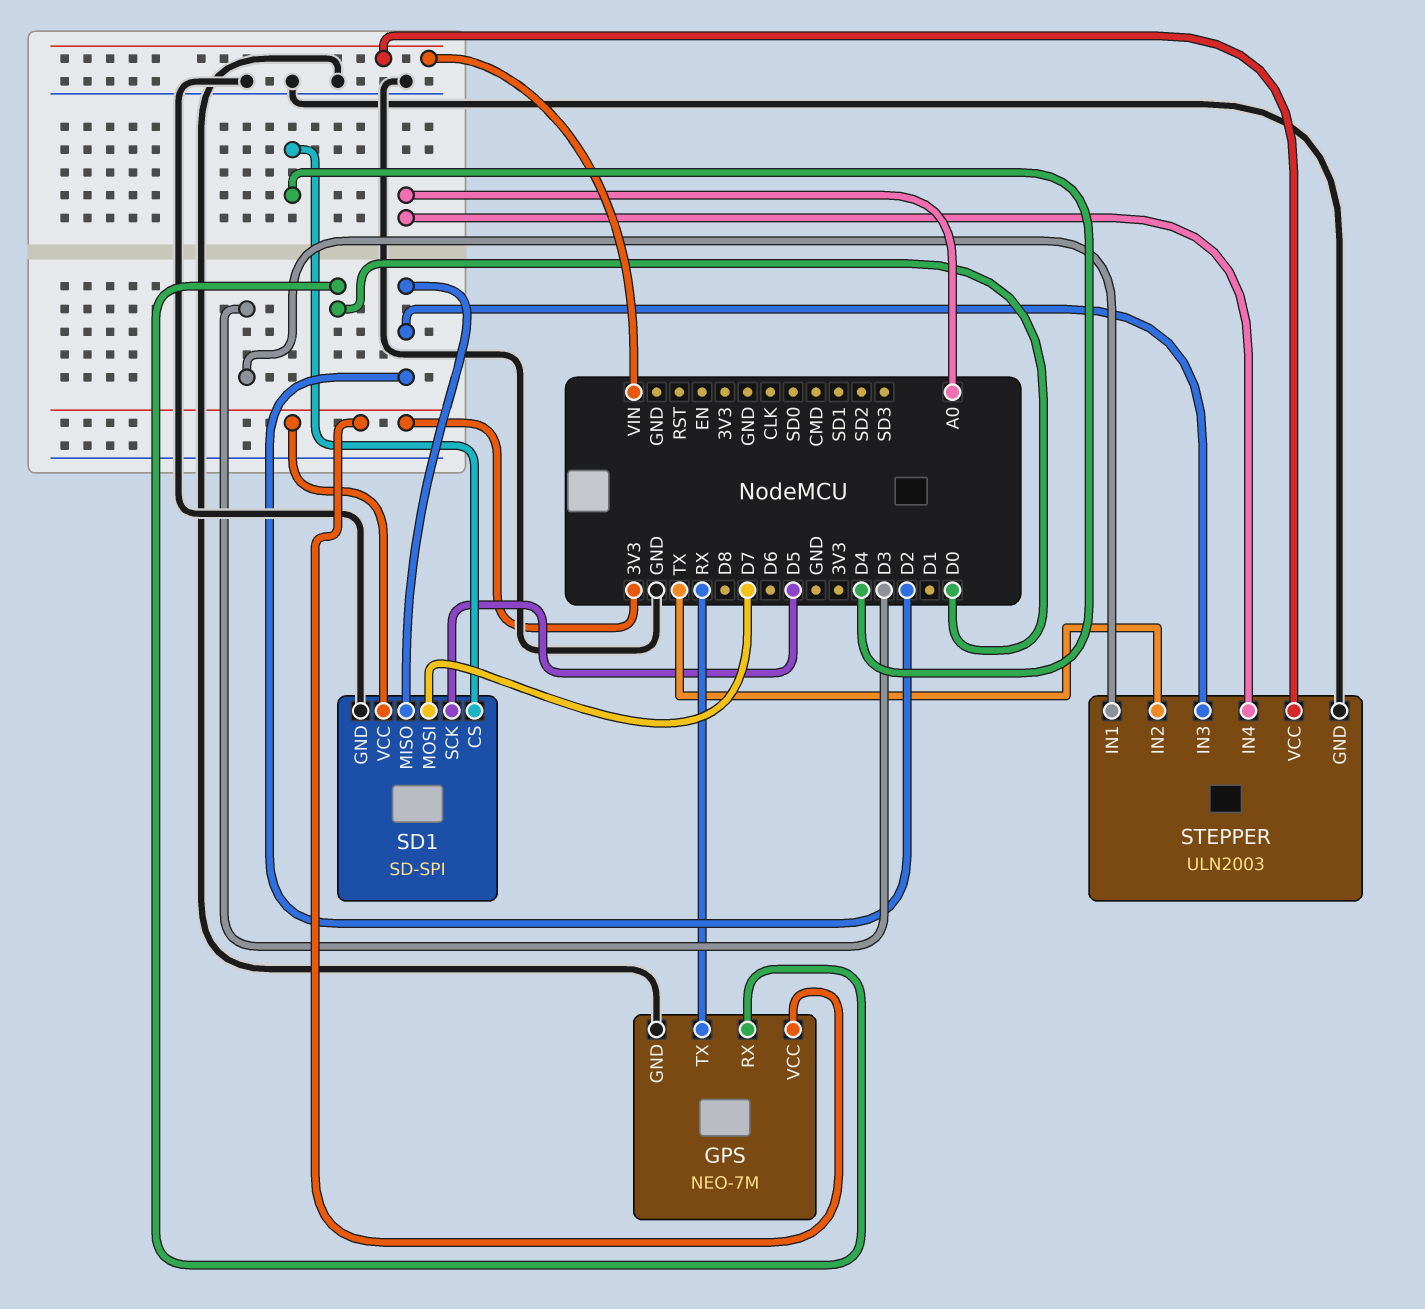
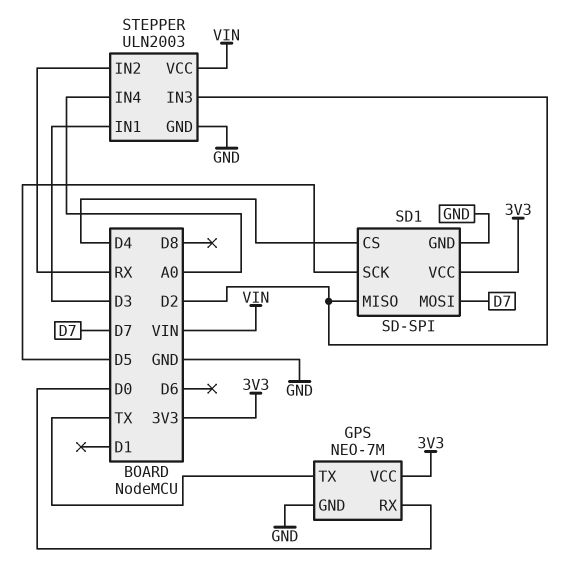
GPS pin TX: RX -> TX
STEPPER pin IN2: TX -> RX

